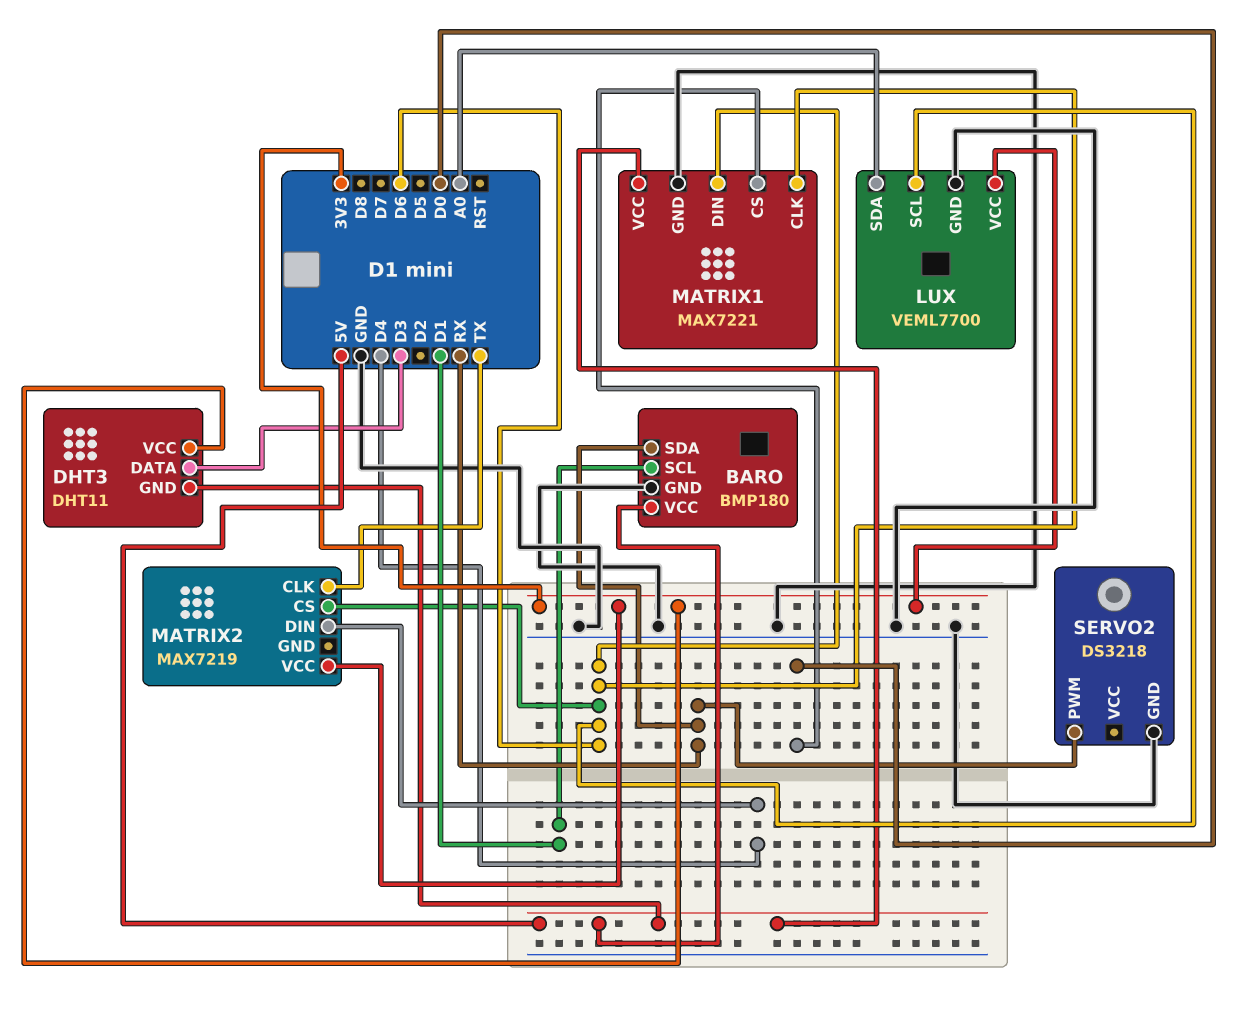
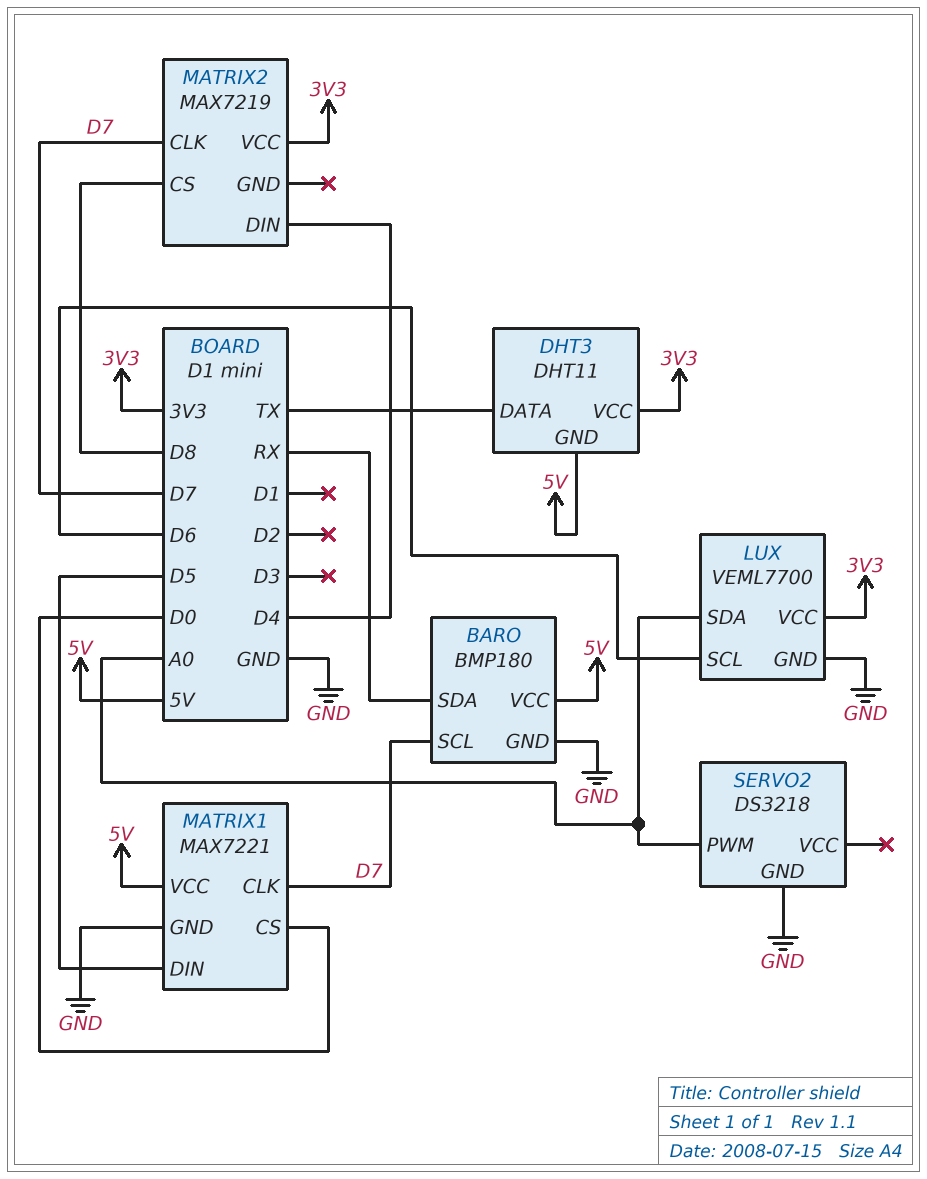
BARO pin SCL: D1 -> D7
DHT3 pin DATA: D3 -> TX
MATRIX1 pin CLK: D6 -> D7
MATRIX1 pin DIN: D6 -> D5
MATRIX2 pin CLK: TX -> D7
MATRIX2 pin CS: D6 -> D8
SERVO2 pin PWM: RX -> A0

